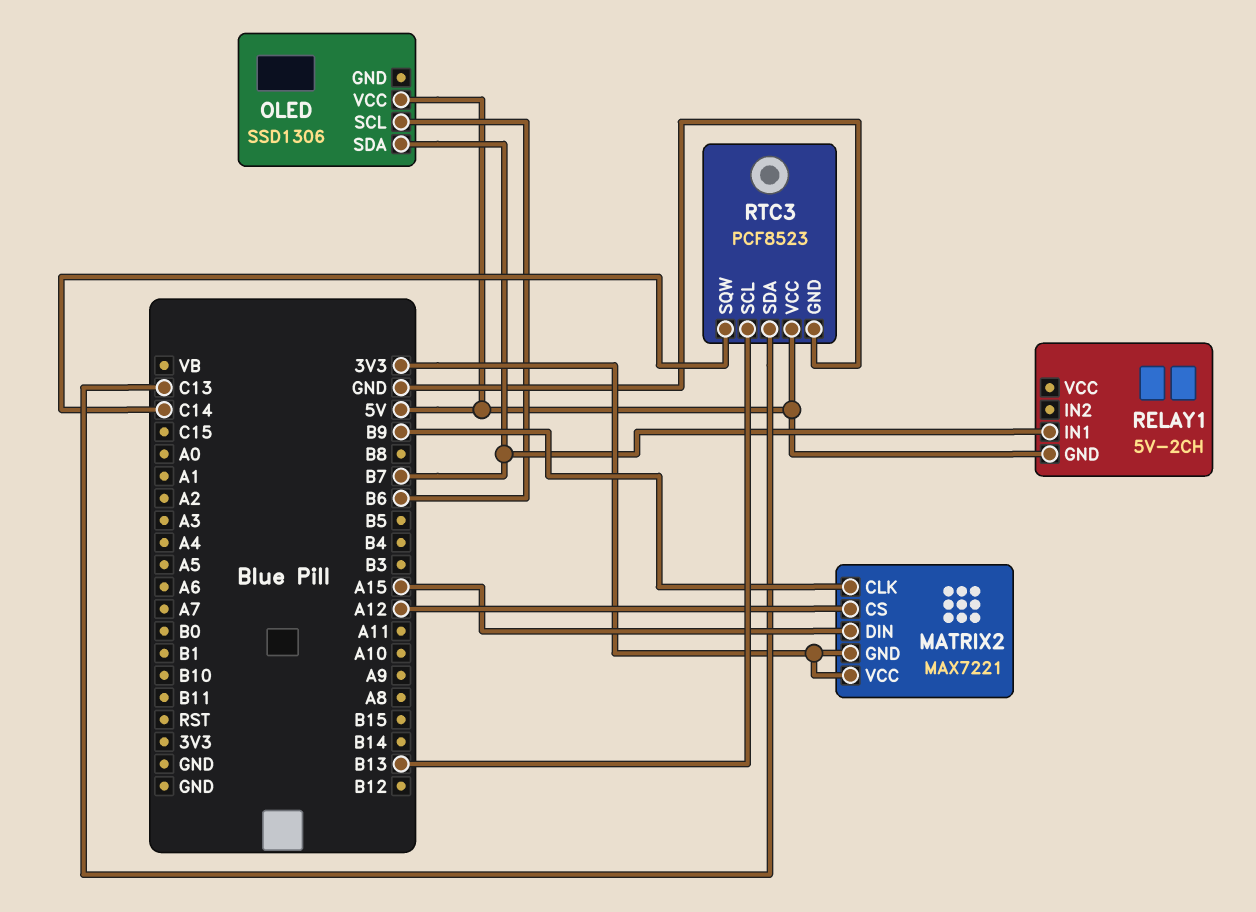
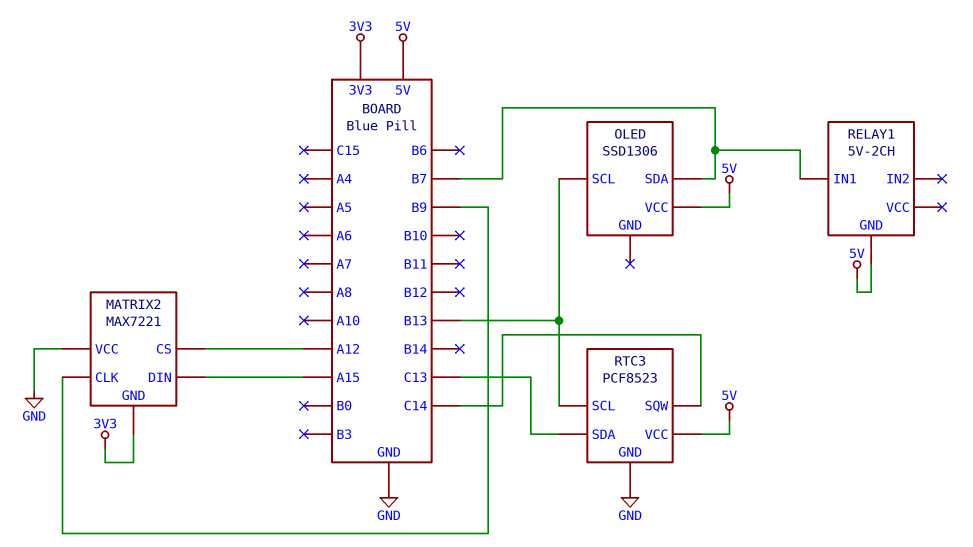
MATRIX2 pin VCC: 3V3 -> GND
OLED pin SCL: B6 -> B13

